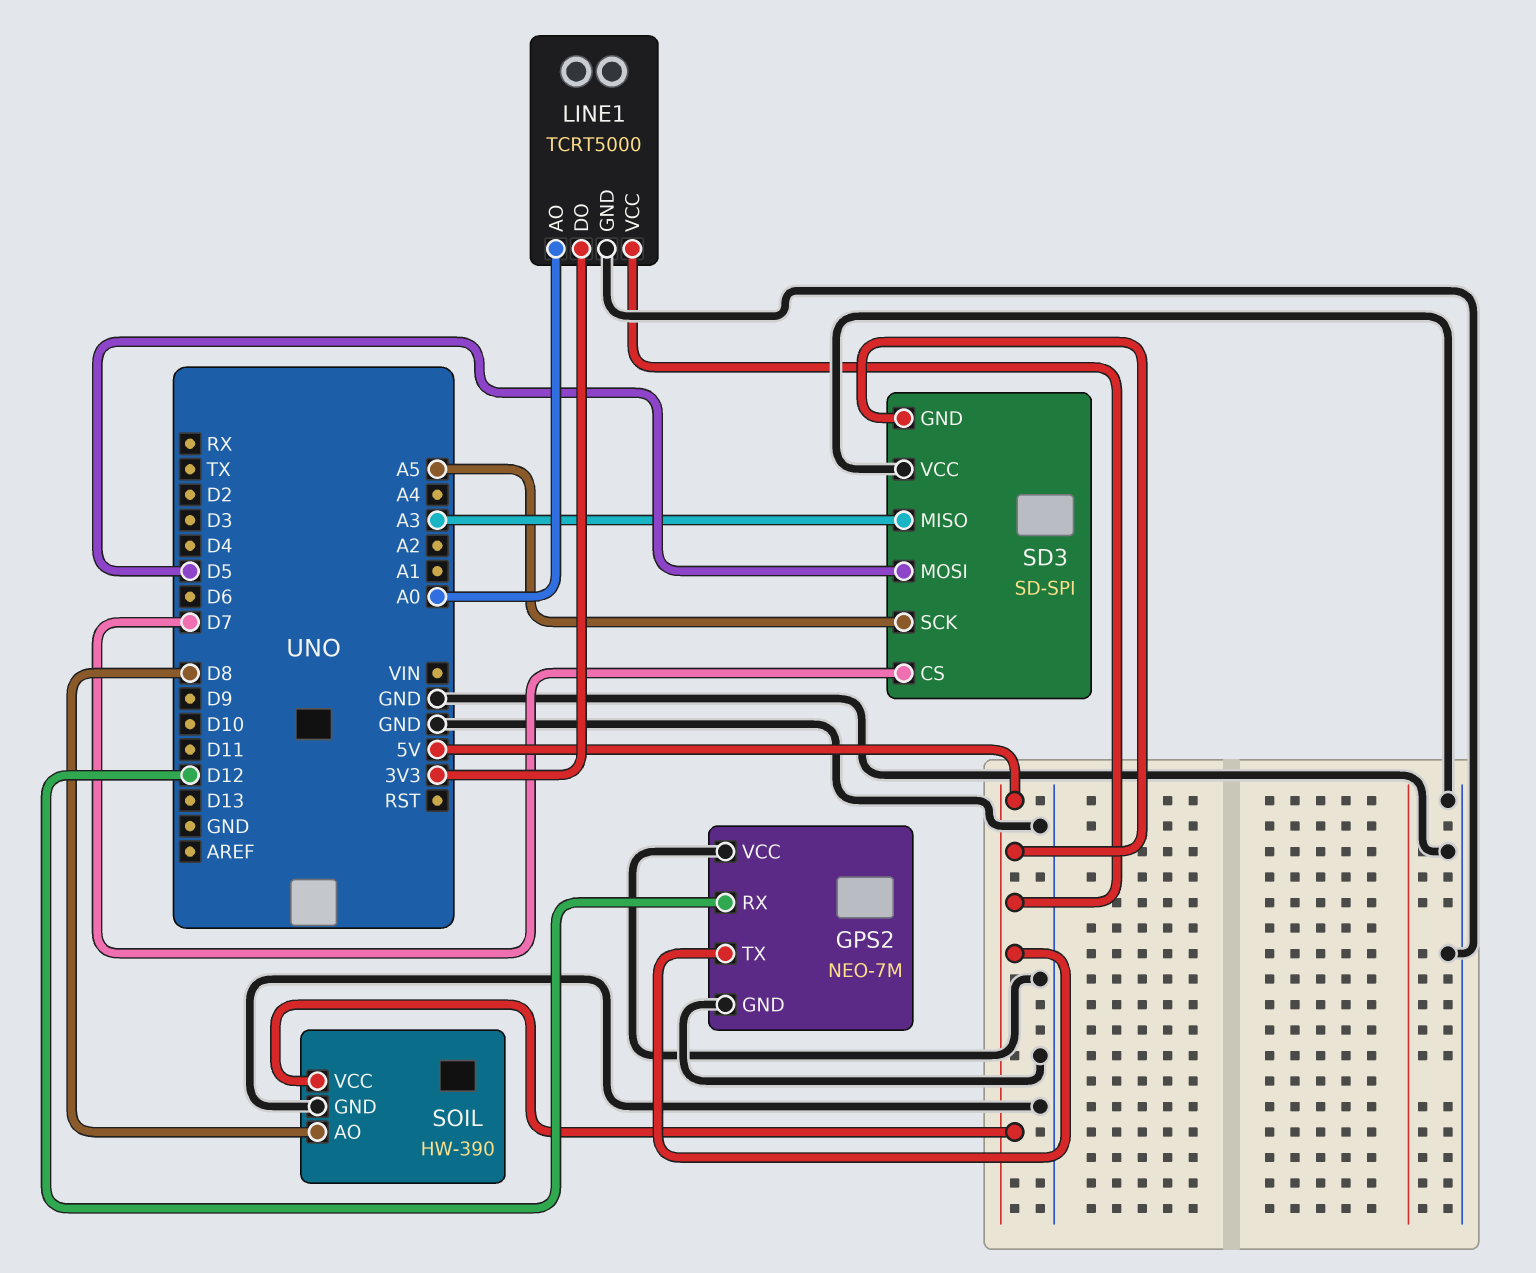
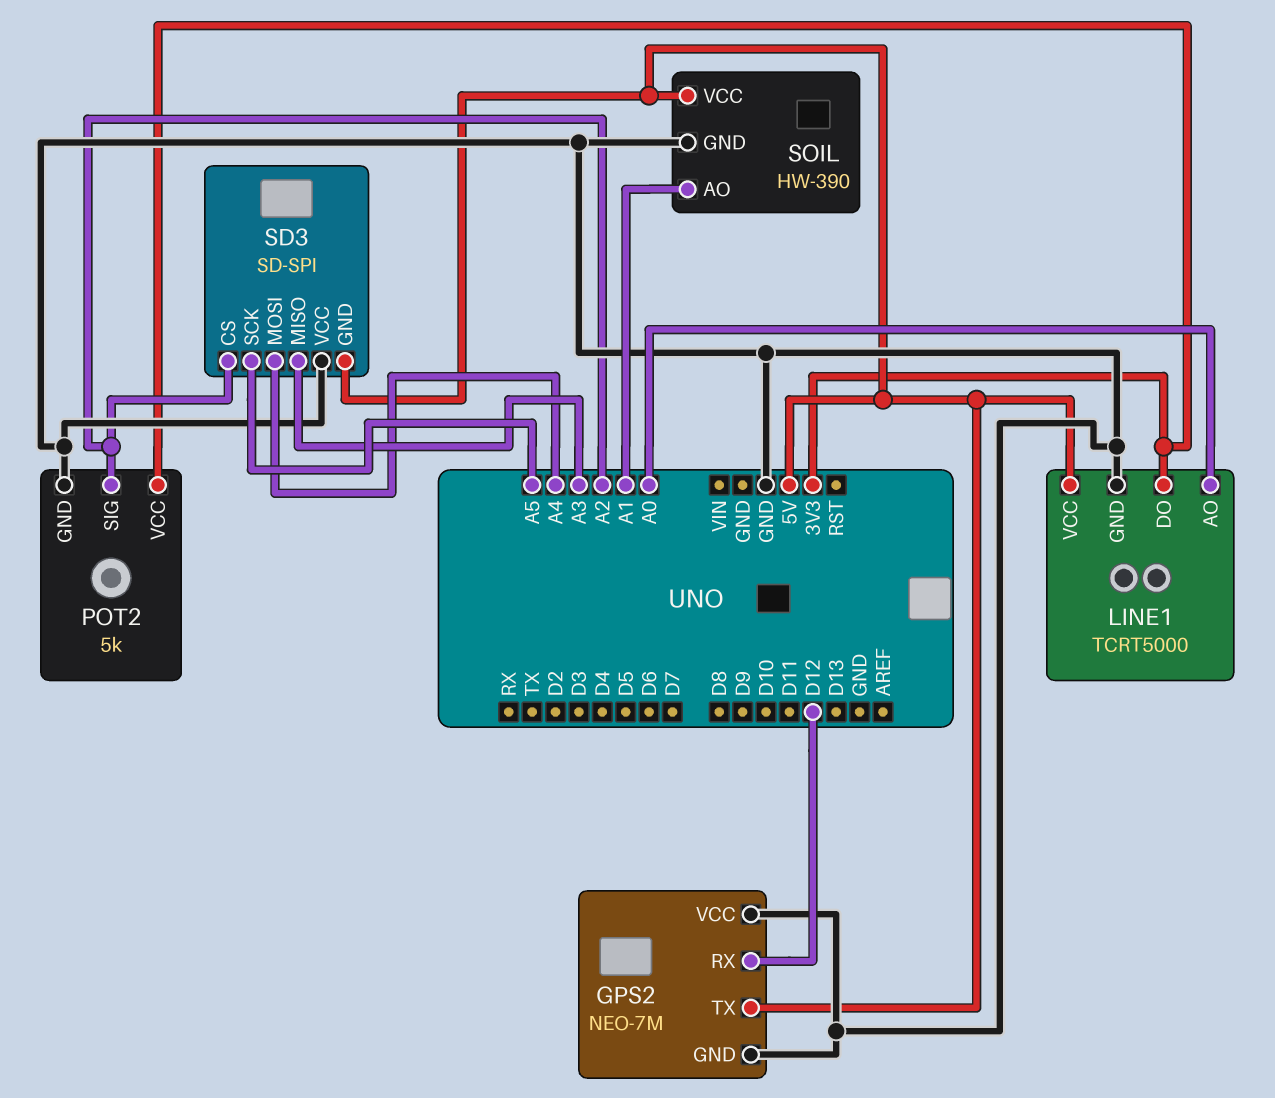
POT2: none -> 5k
POT2 pin GND: none -> GND
POT2 pin SIG: none -> A2
POT2 pin VCC: none -> 3V3
SD3 pin CS: D7 -> A2
SD3 pin MOSI: D5 -> A4
SOIL pin AO: D8 -> A1

